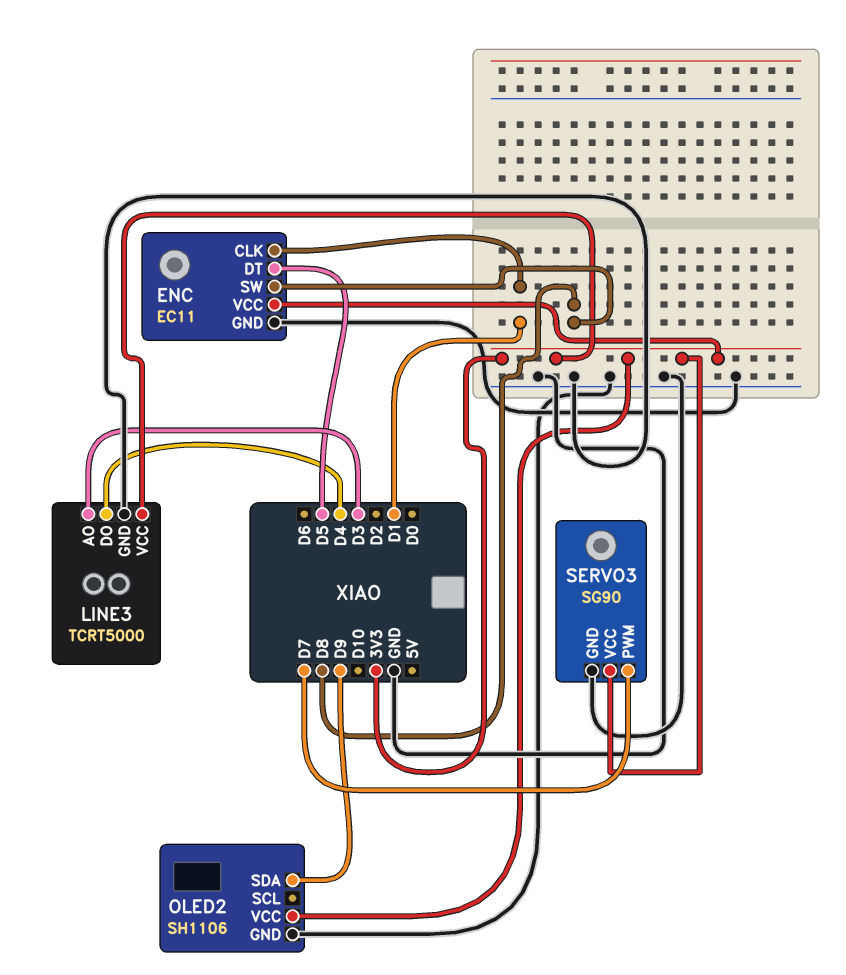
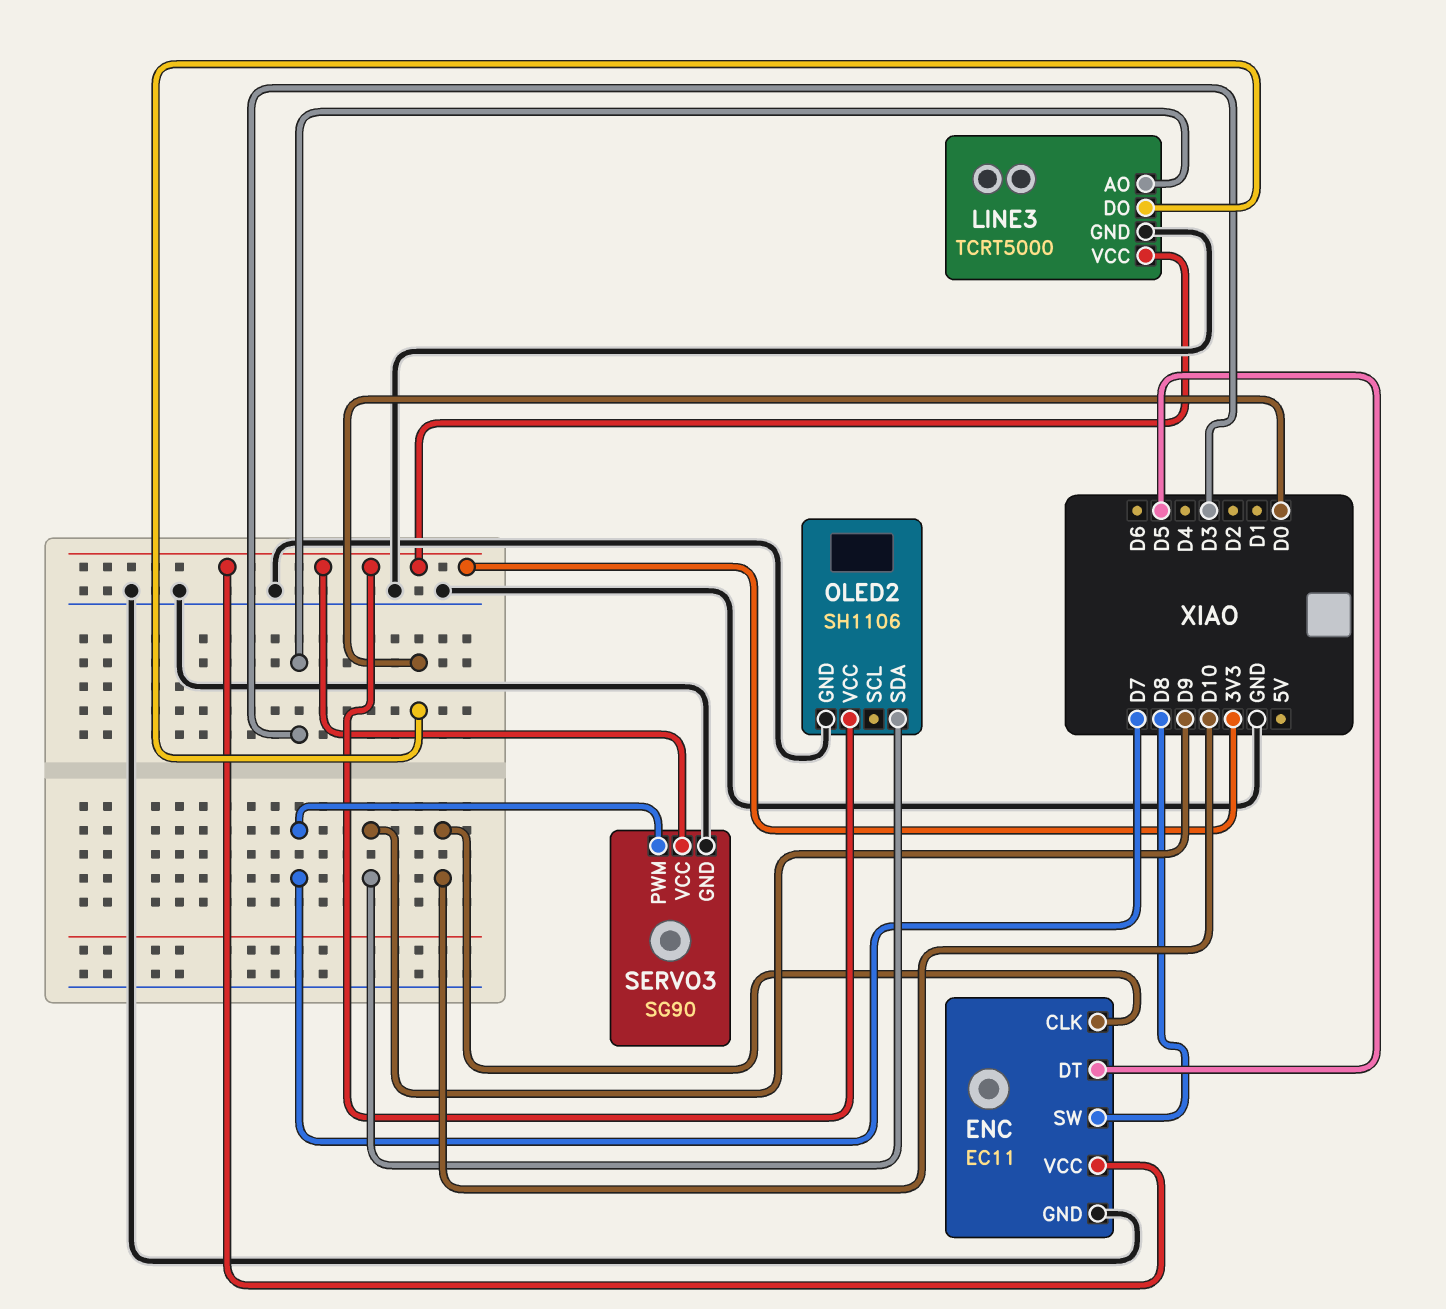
ENC pin CLK: D1 -> D10
LINE3 pin DO: D4 -> D0

